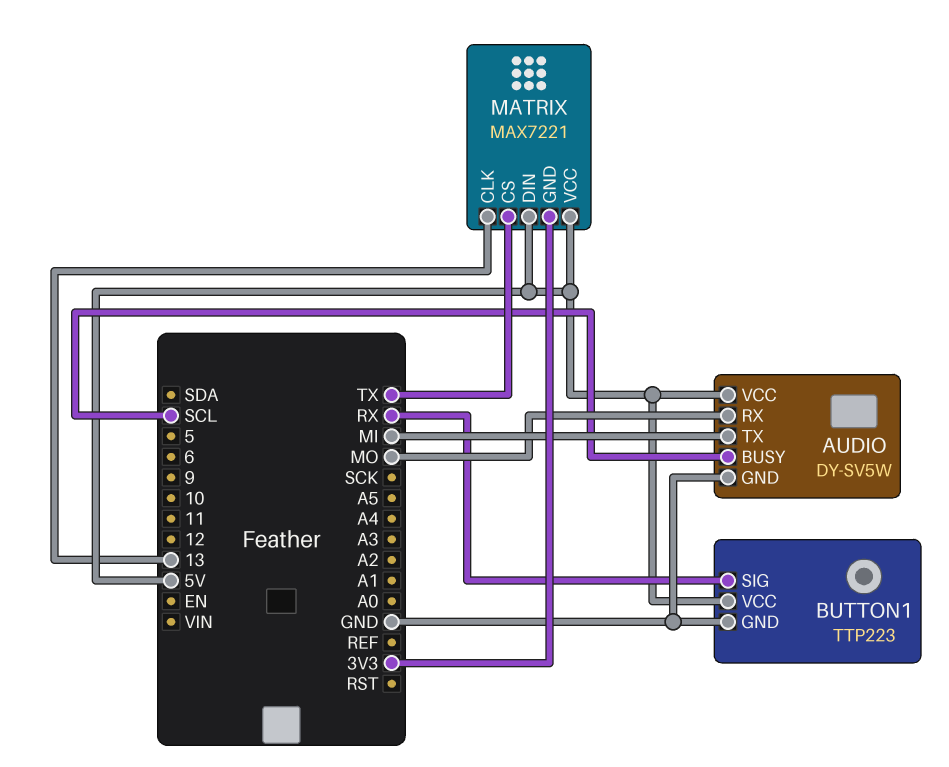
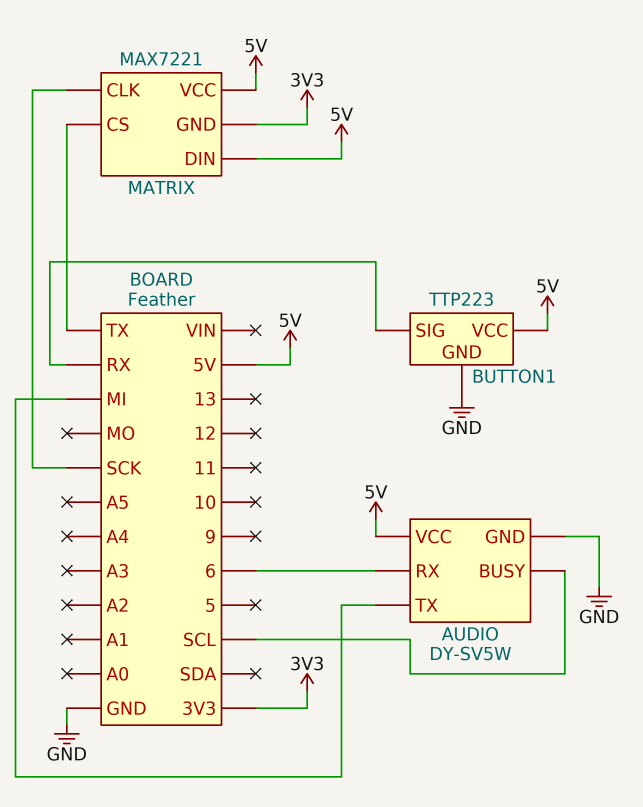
AUDIO pin RX: MO -> 6
MATRIX pin CLK: 13 -> SCK

